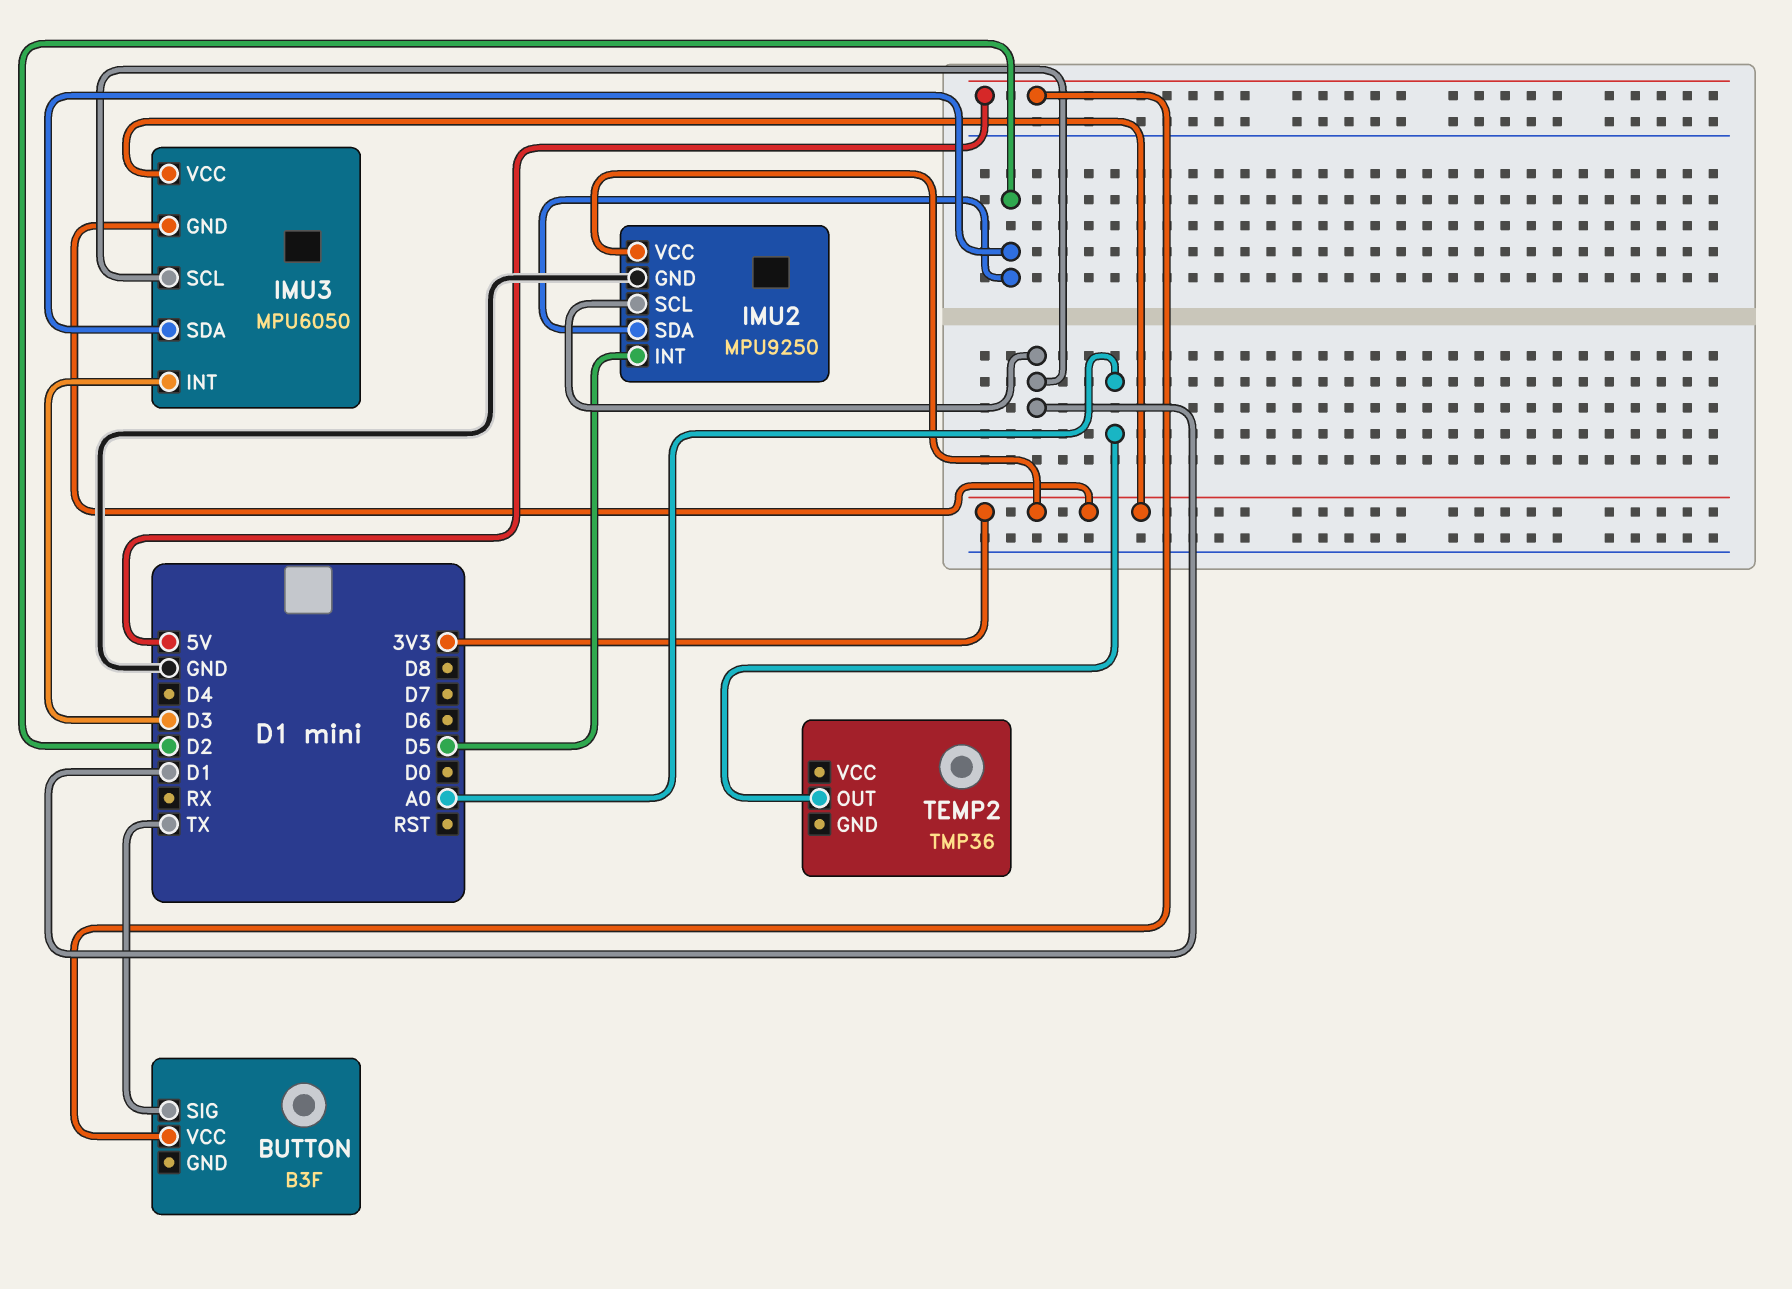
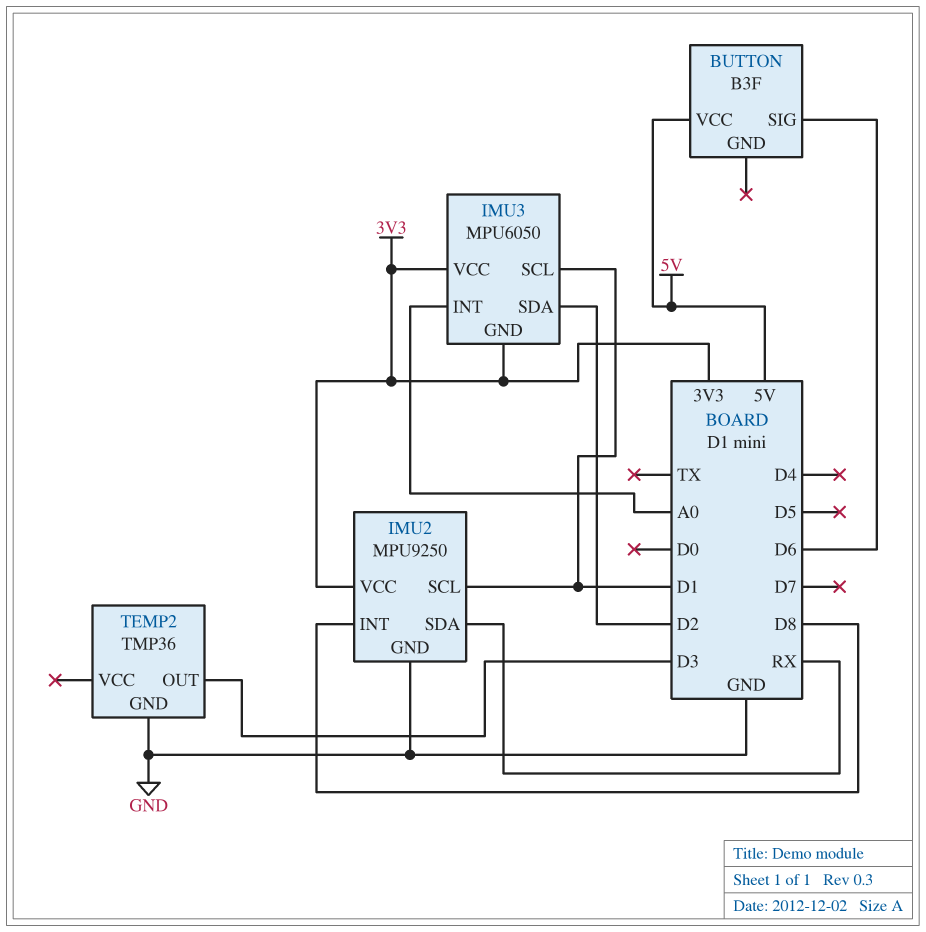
BUTTON pin SIG: TX -> D6
IMU2 pin INT: D5 -> D8
IMU2 pin SDA: D2 -> RX
IMU3 pin INT: D3 -> A0
TEMP2 pin GND: none -> GND
TEMP2 pin OUT: A0 -> D3

